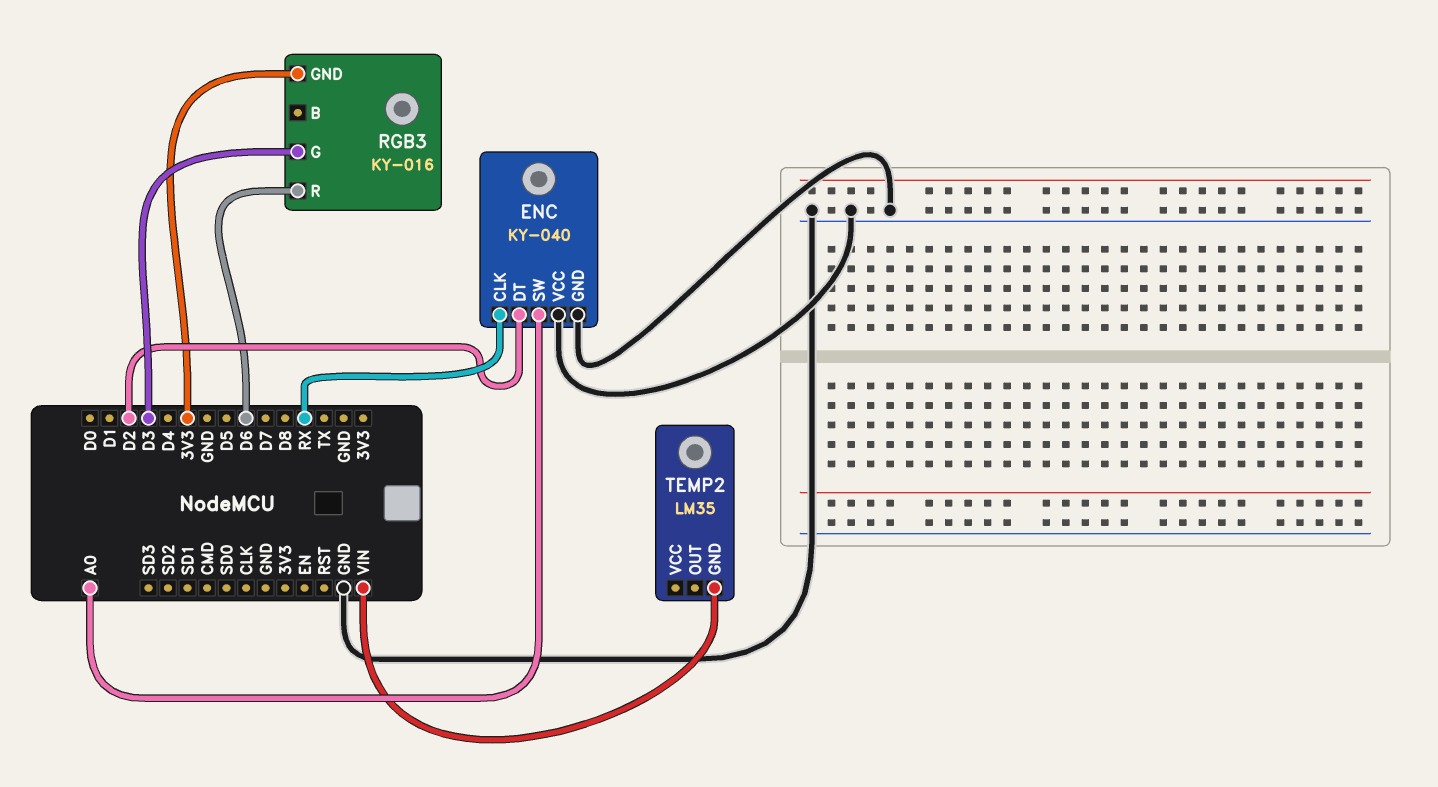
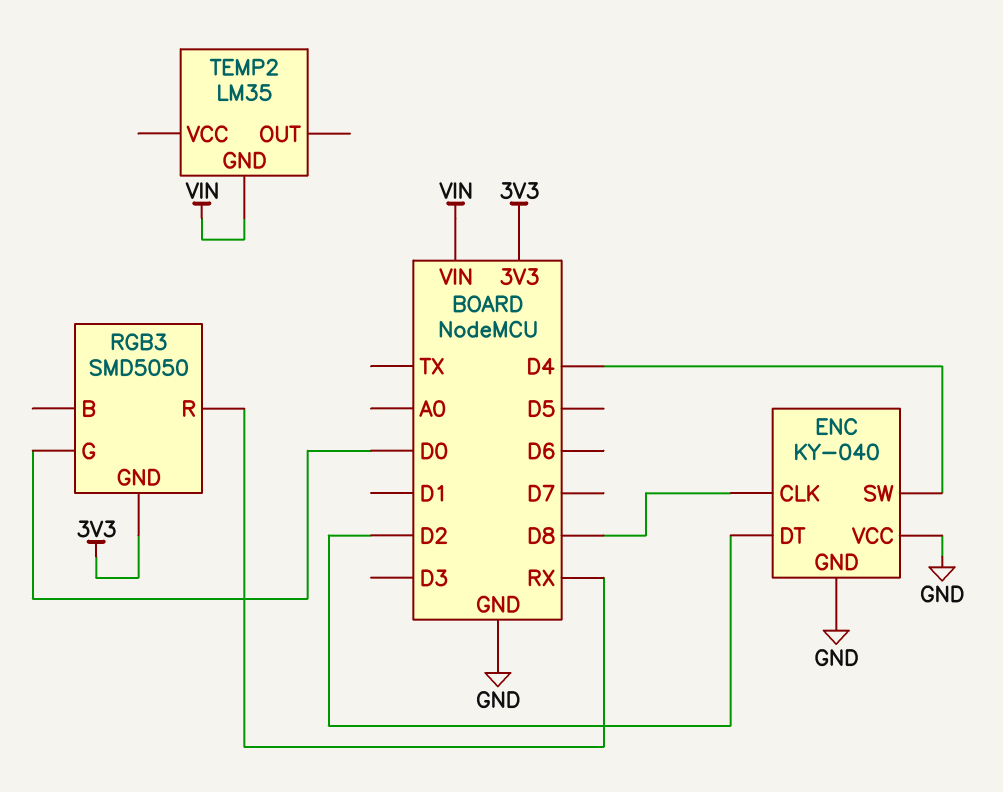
ENC pin CLK: RX -> D8
ENC pin SW: A0 -> D4
RGB3: KY-016 -> SMD5050
RGB3 pin G: D3 -> D0
RGB3 pin R: D6 -> RX

